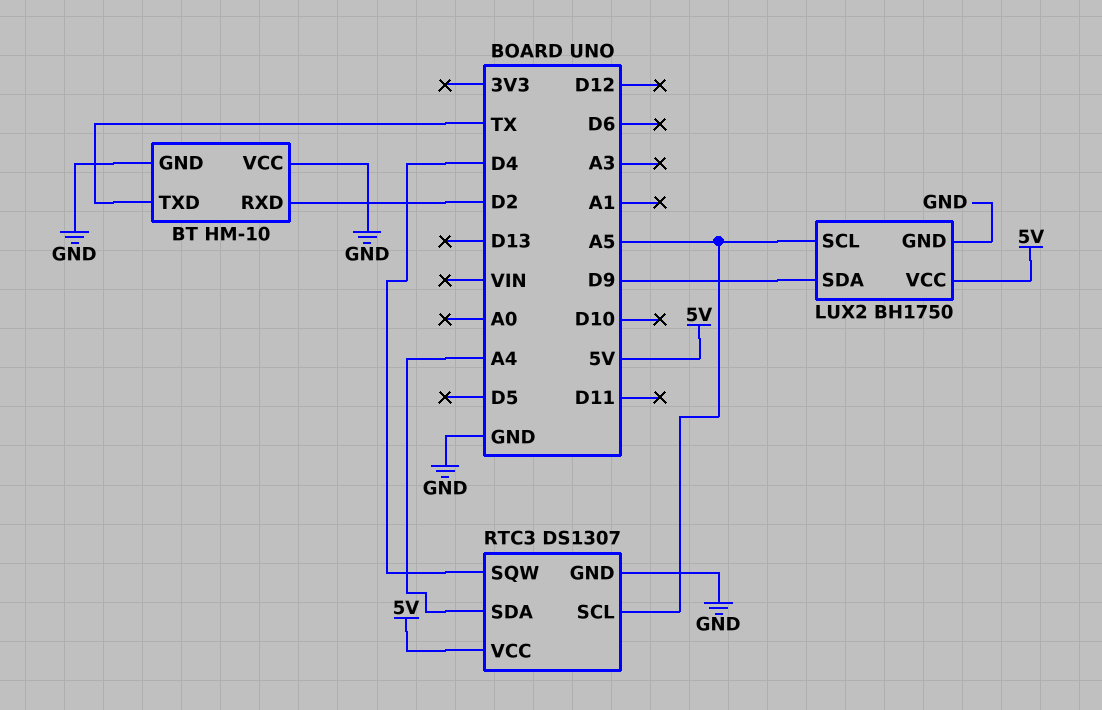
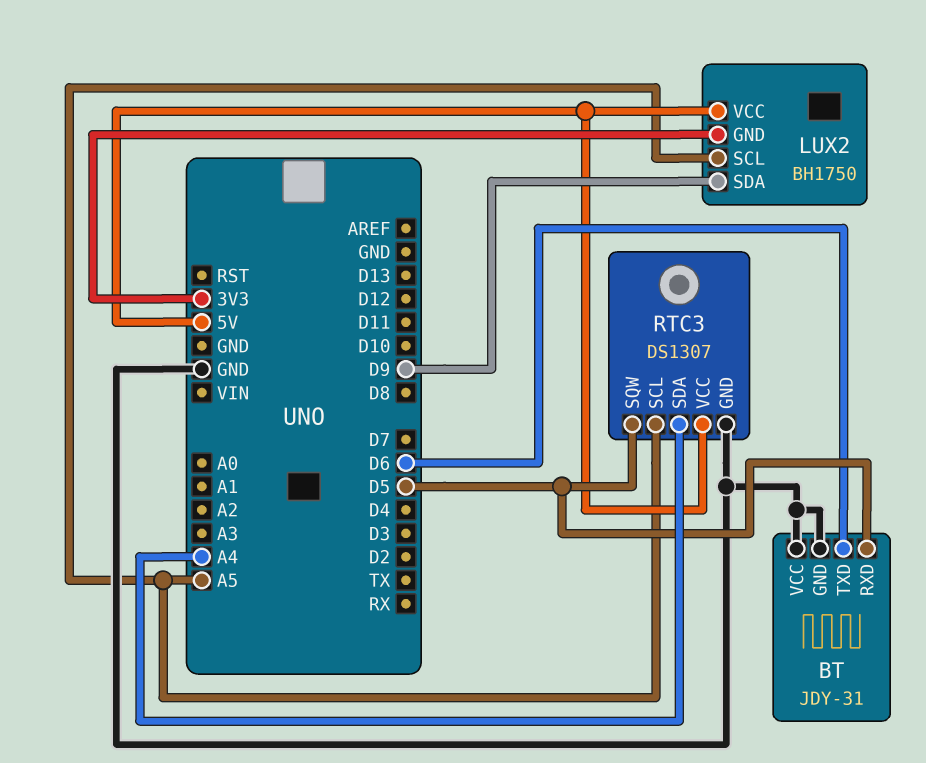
BT: HM-10 -> JDY-31
BT pin RXD: D2 -> D5
BT pin TXD: TX -> D6
LUX2 pin GND: GND -> 3V3
RTC3 pin SQW: D4 -> D5

